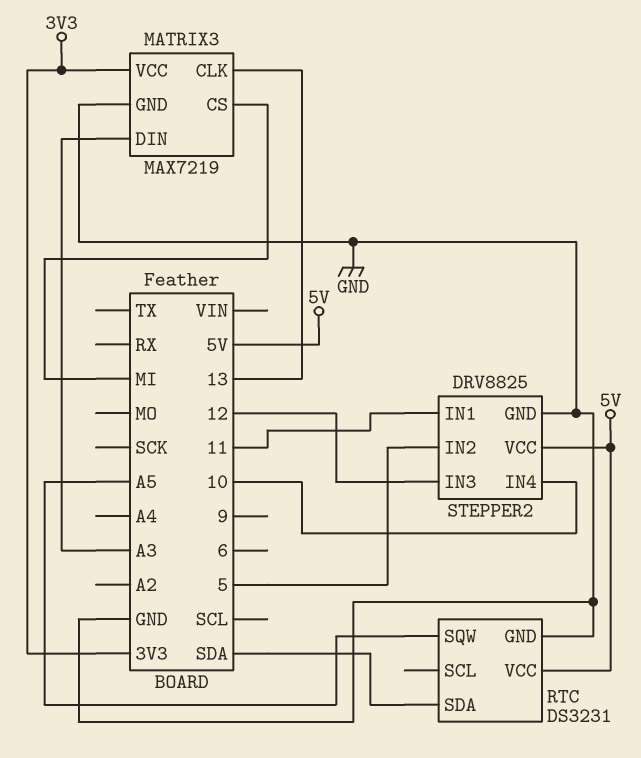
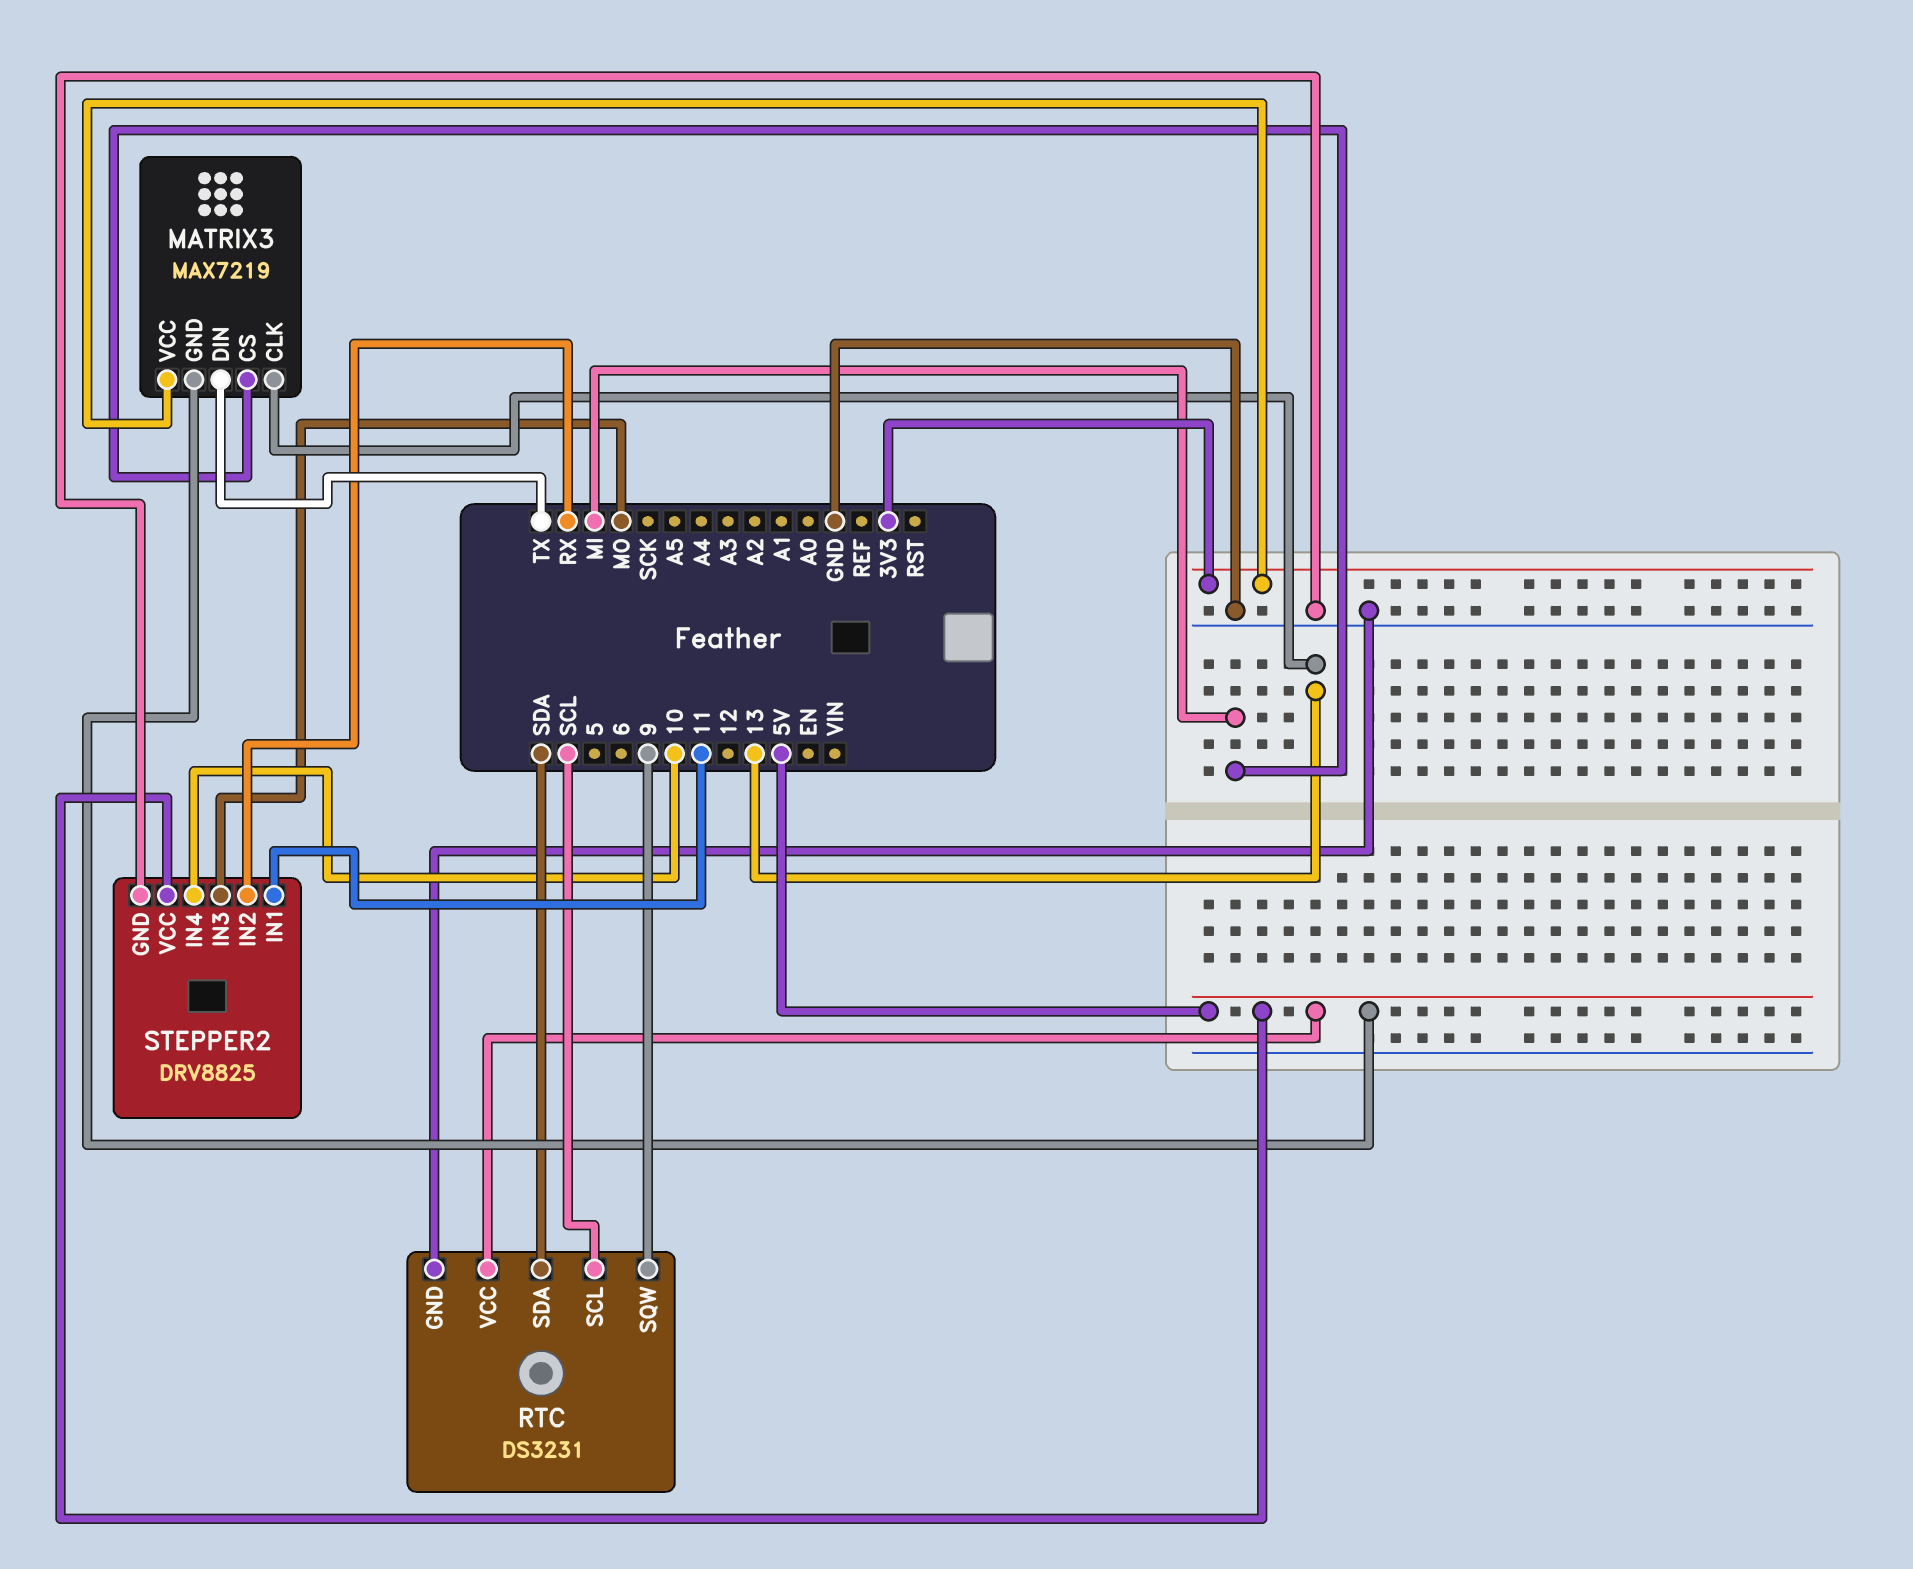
MATRIX3 pin DIN: A3 -> TX
MATRIX3 pin GND: GND -> 5V
RTC pin SCL: none -> SCL
RTC pin SQW: A5 -> 9
STEPPER2 pin IN2: 5 -> RX
STEPPER2 pin IN3: 12 -> MO

